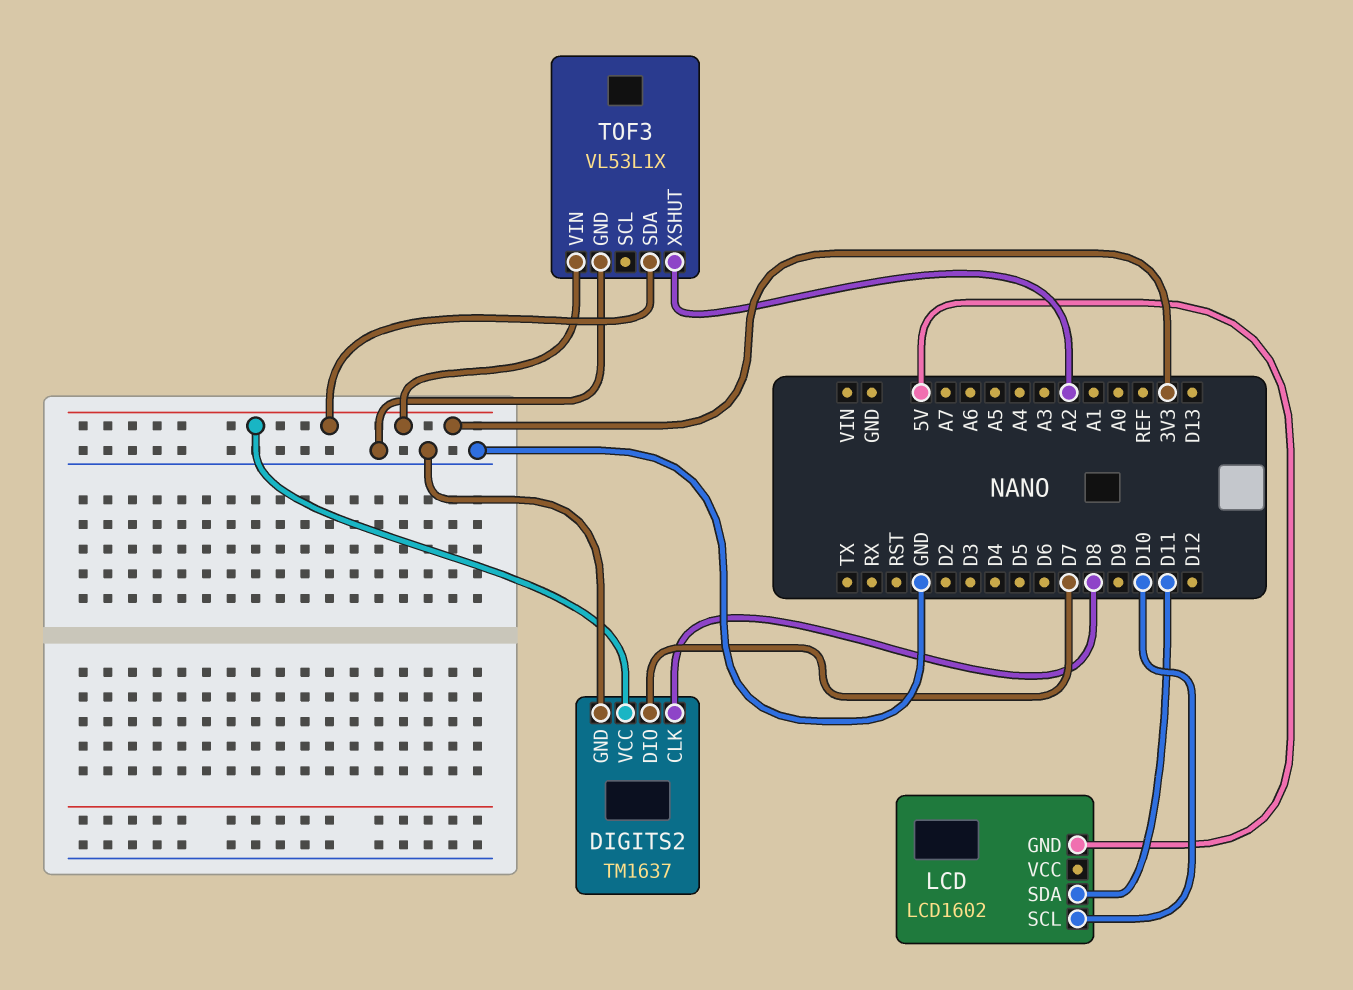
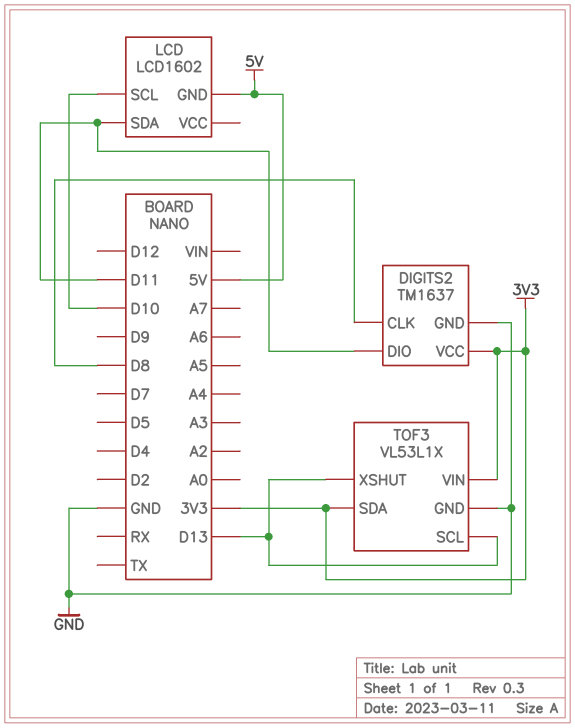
DIGITS2 pin DIO: D7 -> D11
TOF3 pin SCL: none -> D13
TOF3 pin XSHUT: A2 -> D13

